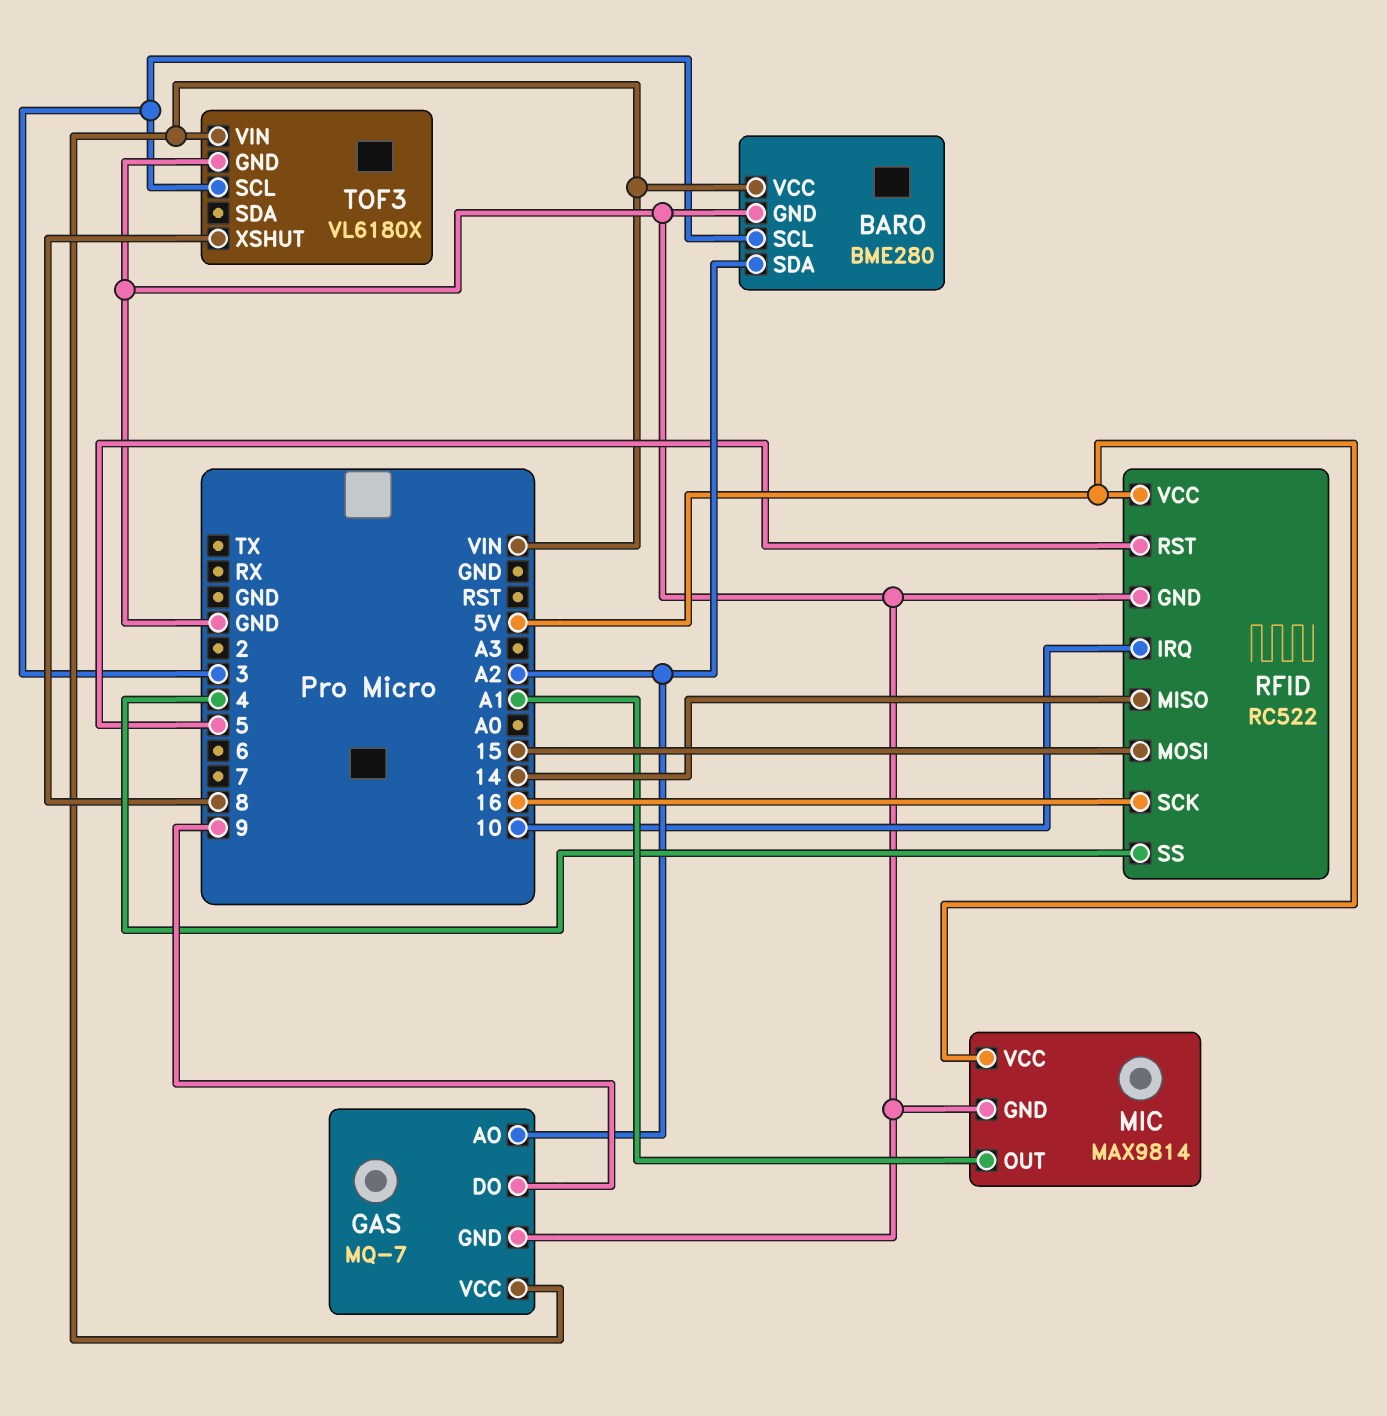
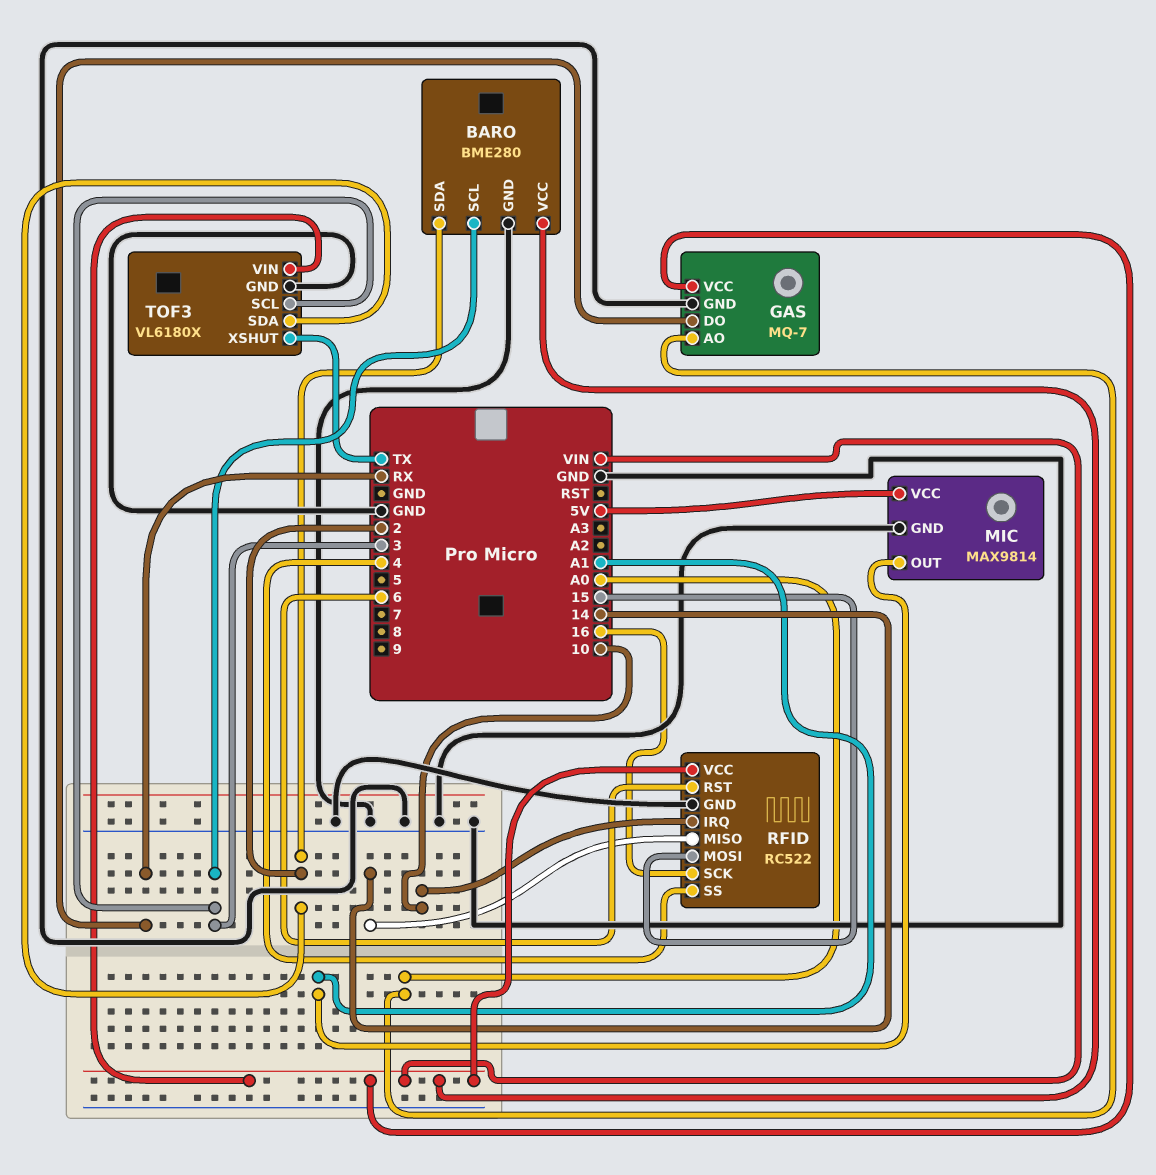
BARO pin SDA: A2 -> 2
GAS pin AO: A2 -> A0
GAS pin DO: 9 -> RX
RFID pin RST: 5 -> 6
RFID pin VCC: 5V -> VIN
TOF3 pin SDA: none -> 2
TOF3 pin XSHUT: 8 -> TX

